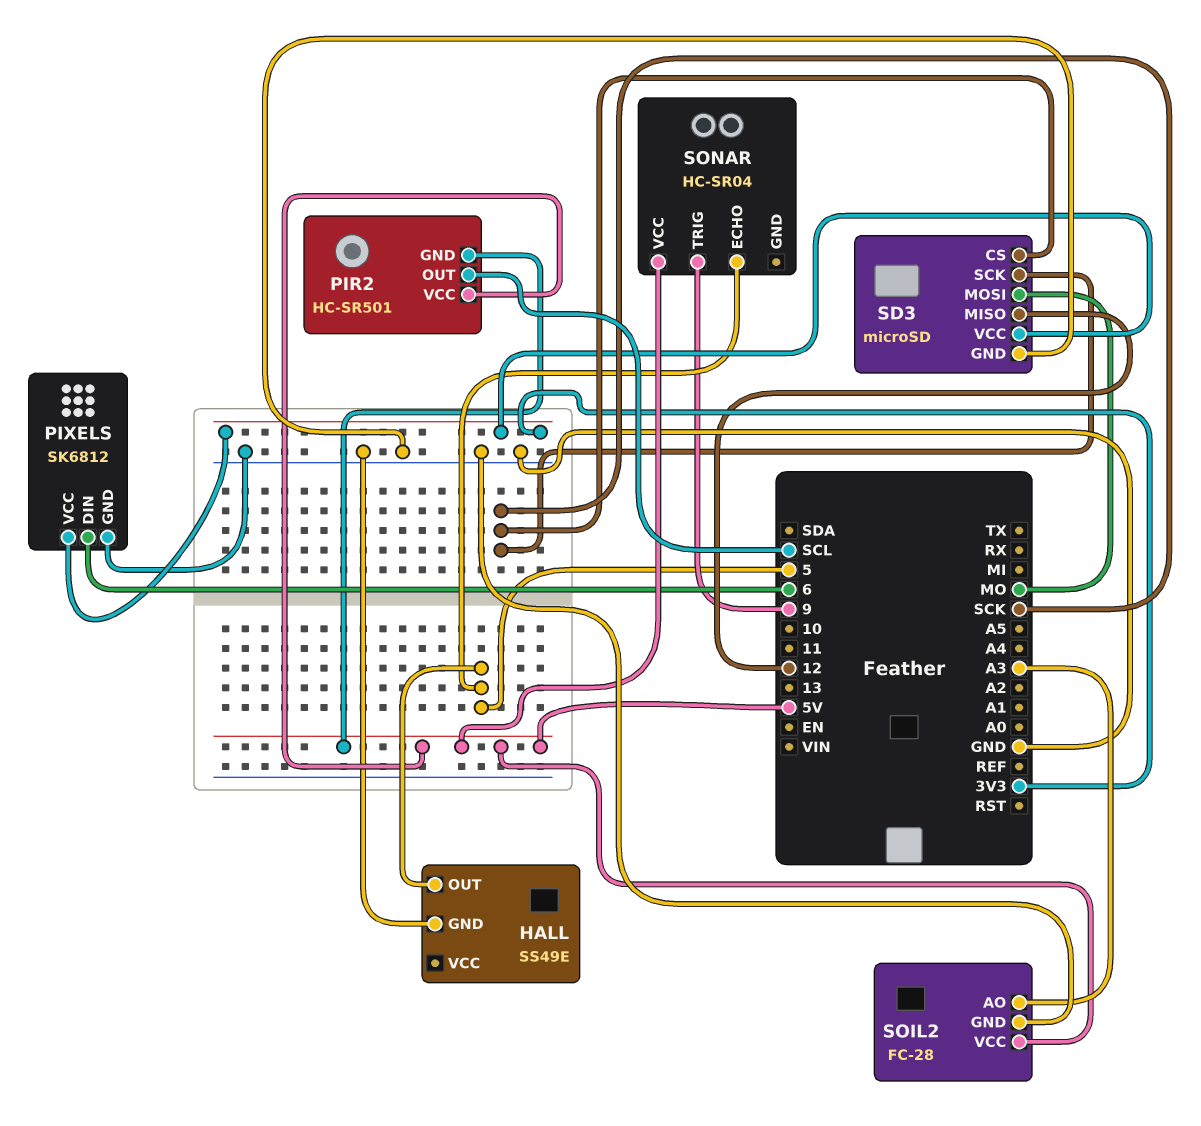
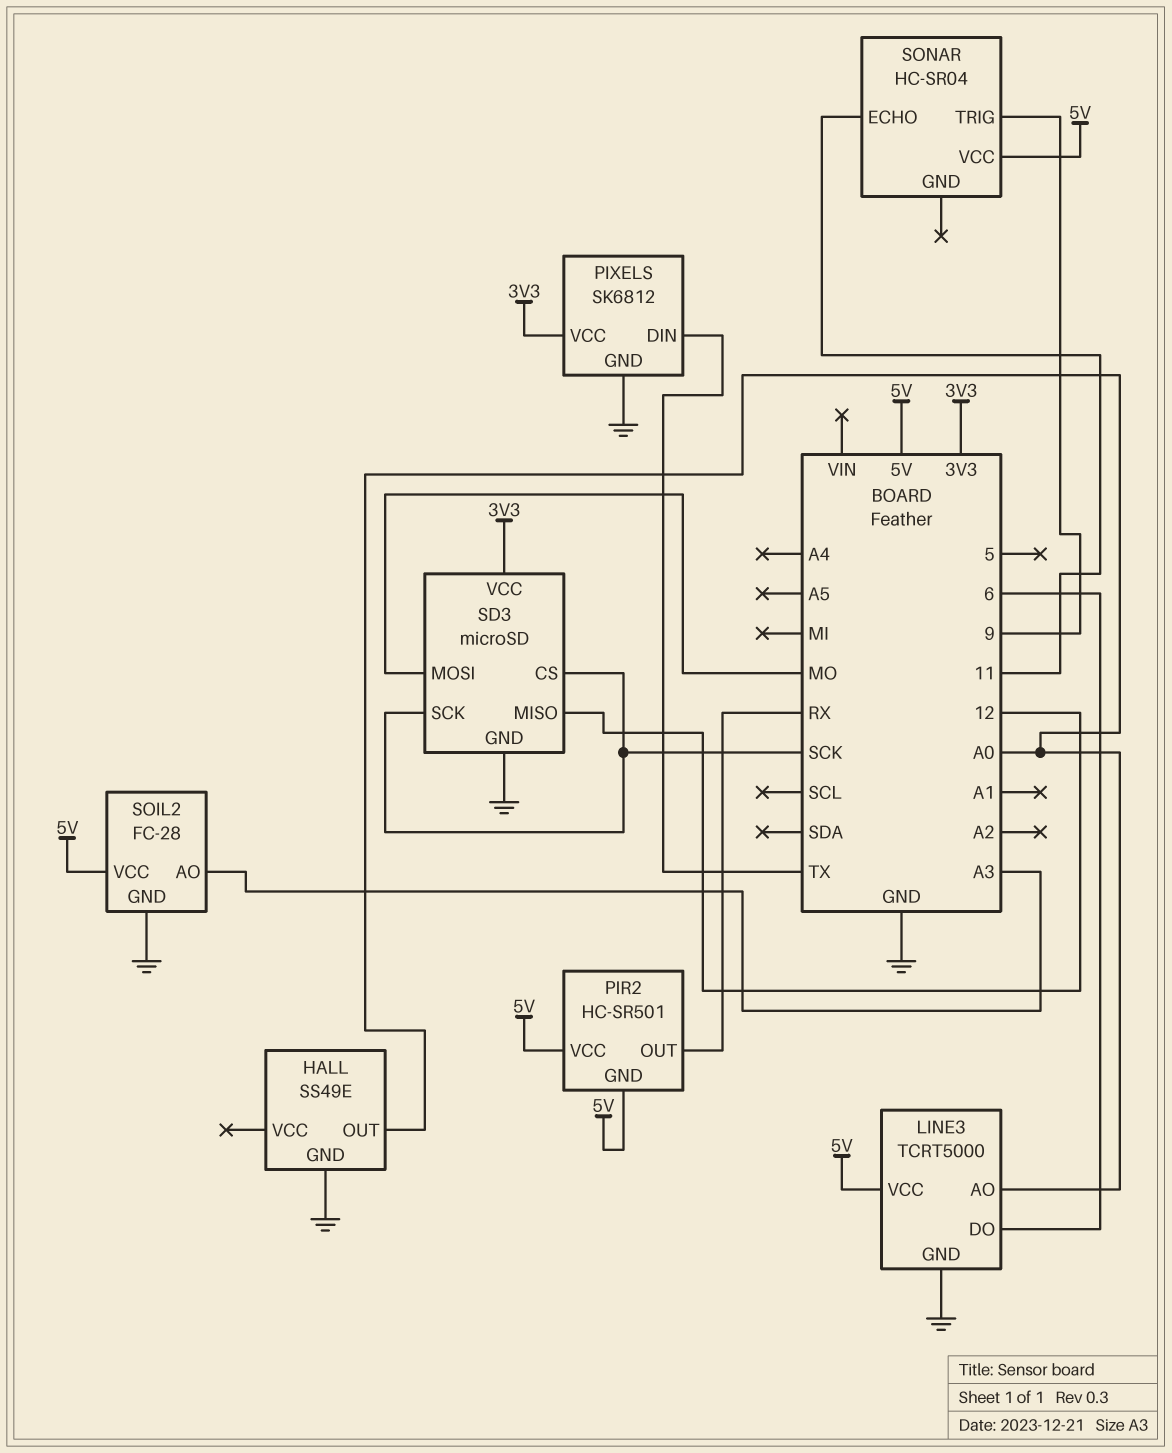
HALL pin OUT: 5 -> A0
LINE3: none -> TCRT5000
LINE3 pin AO: none -> A0
LINE3 pin DO: none -> 6
LINE3 pin GND: none -> GND
LINE3 pin VCC: none -> 5V
PIR2 pin OUT: SCL -> RX
PIXELS pin DIN: 6 -> TX
SONAR pin ECHO: 5 -> 11

